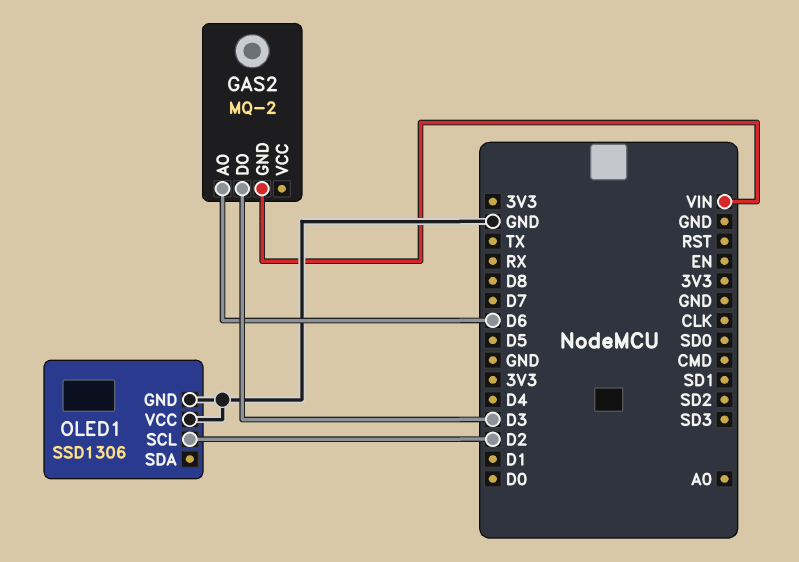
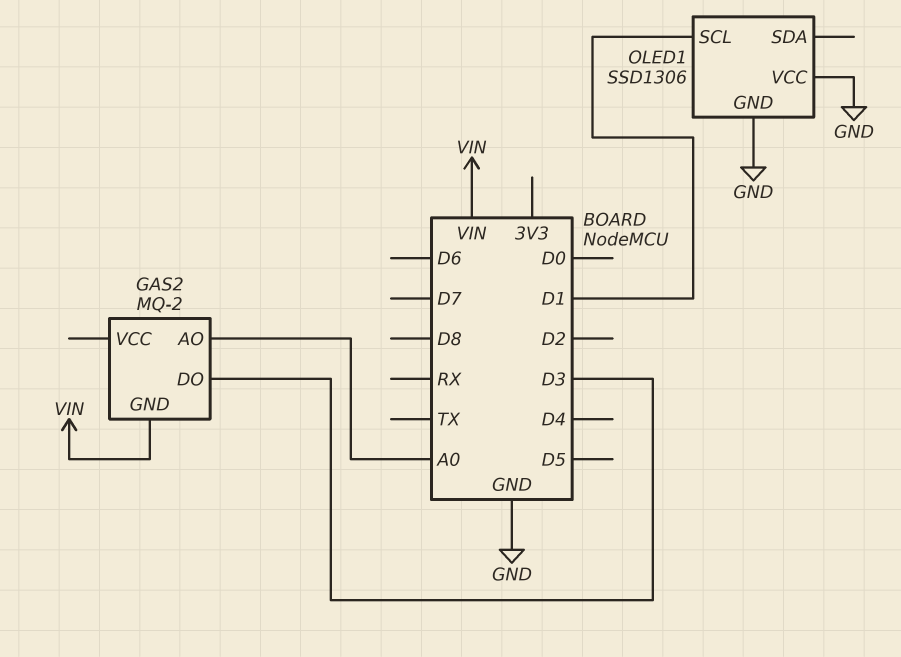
GAS2 pin AO: D6 -> A0
OLED1 pin SCL: D2 -> D1

